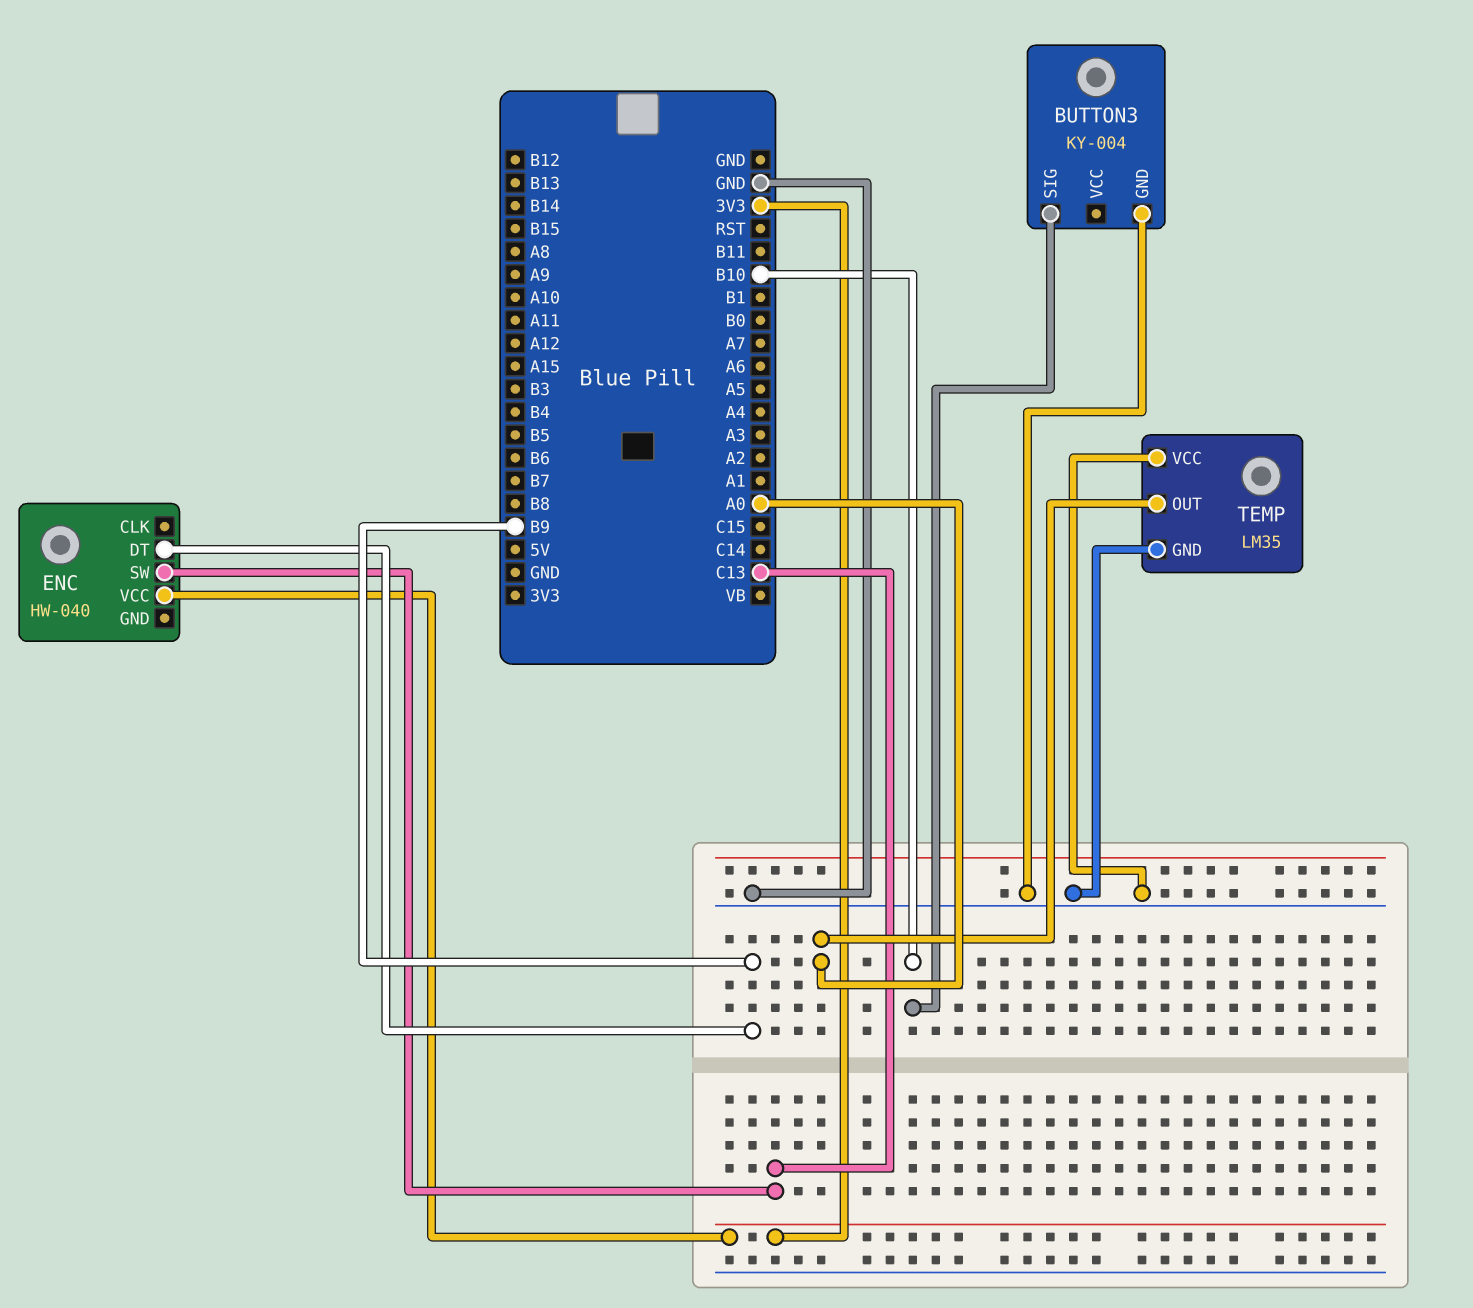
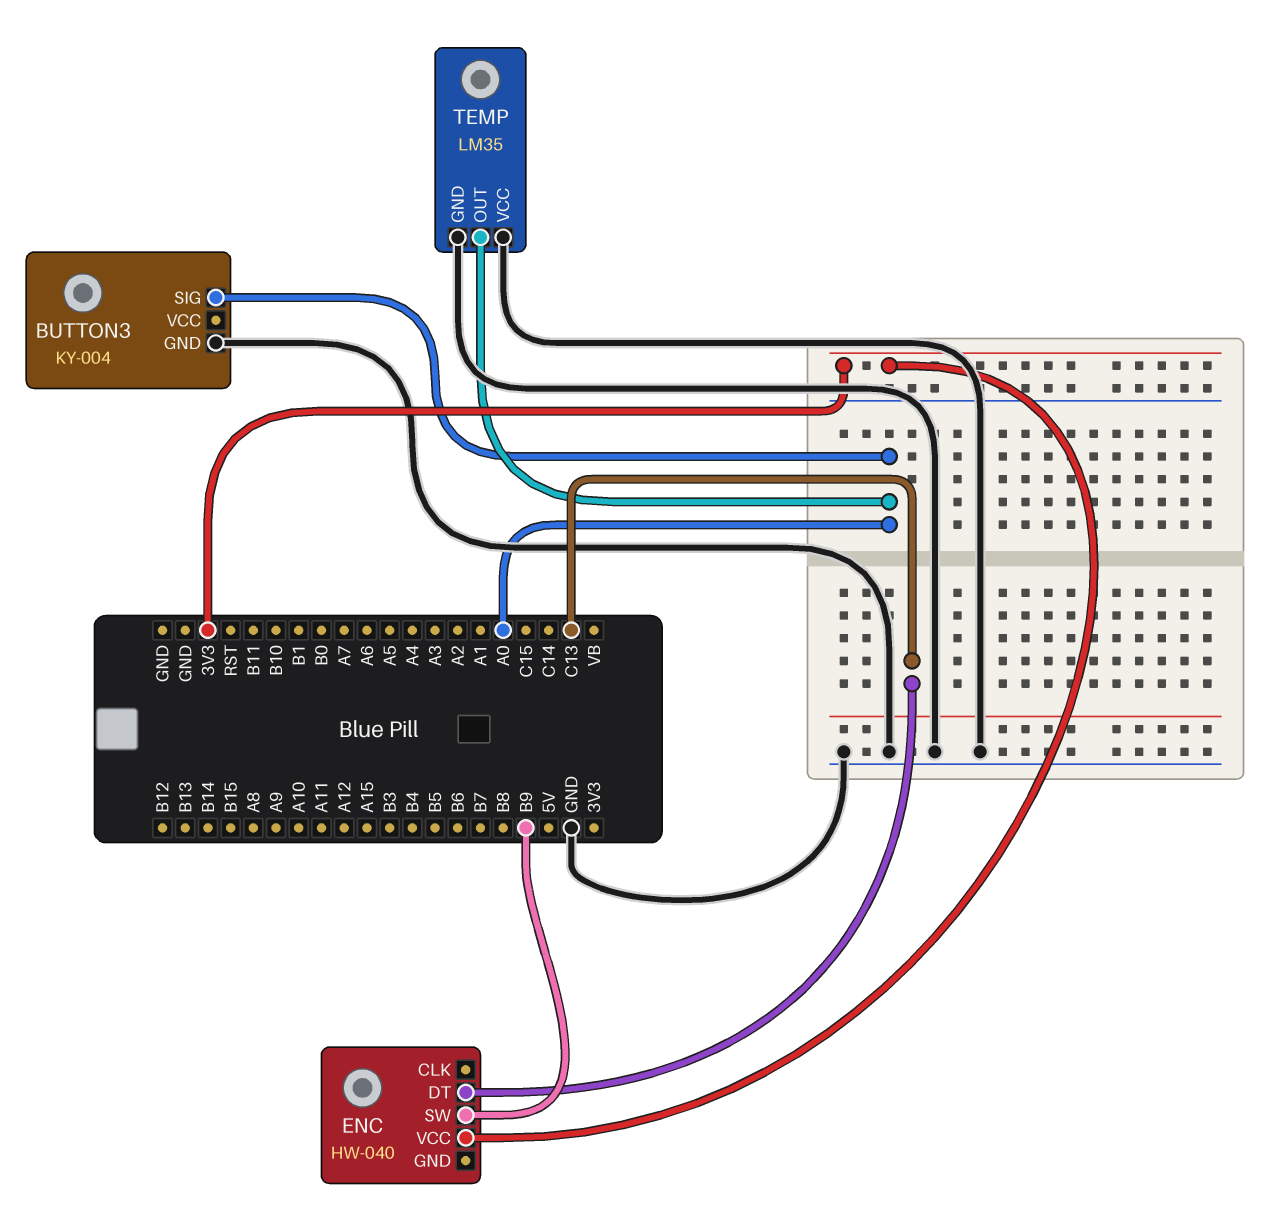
BUTTON3 pin SIG: B10 -> A0
ENC pin DT: B9 -> C13
ENC pin SW: C13 -> B9

